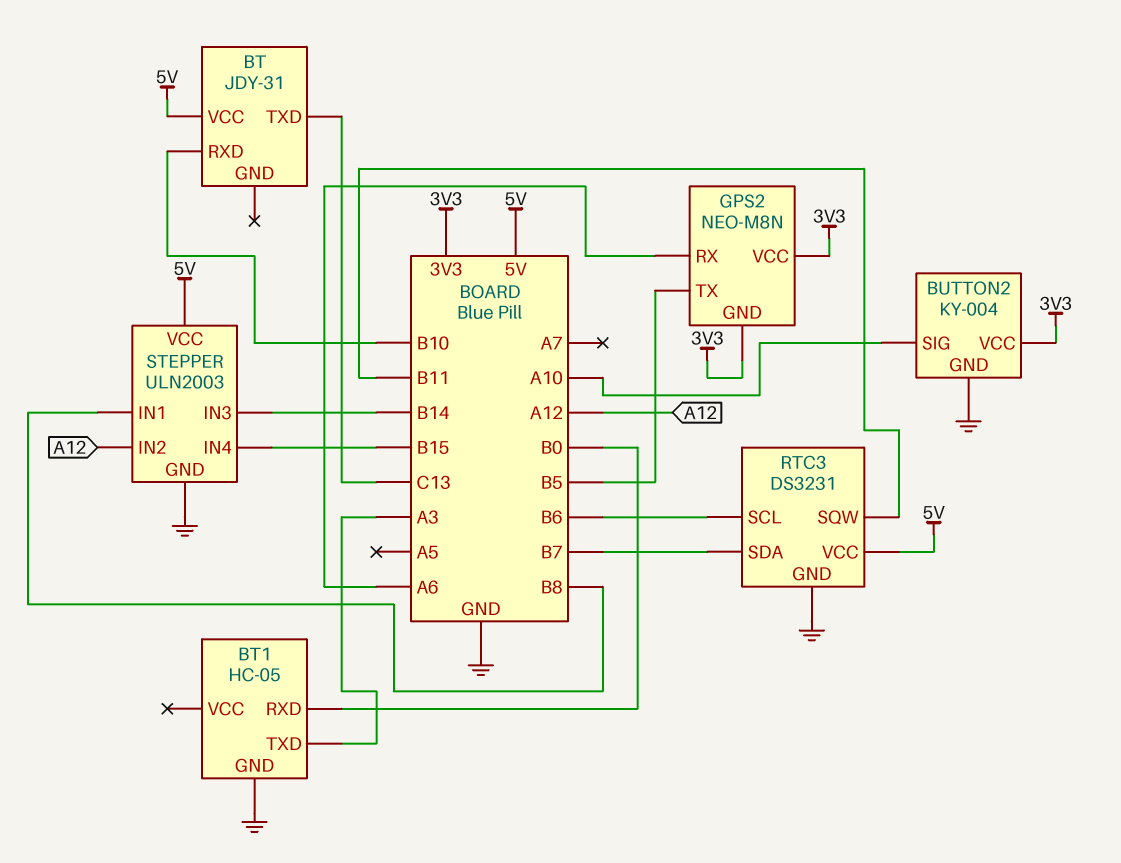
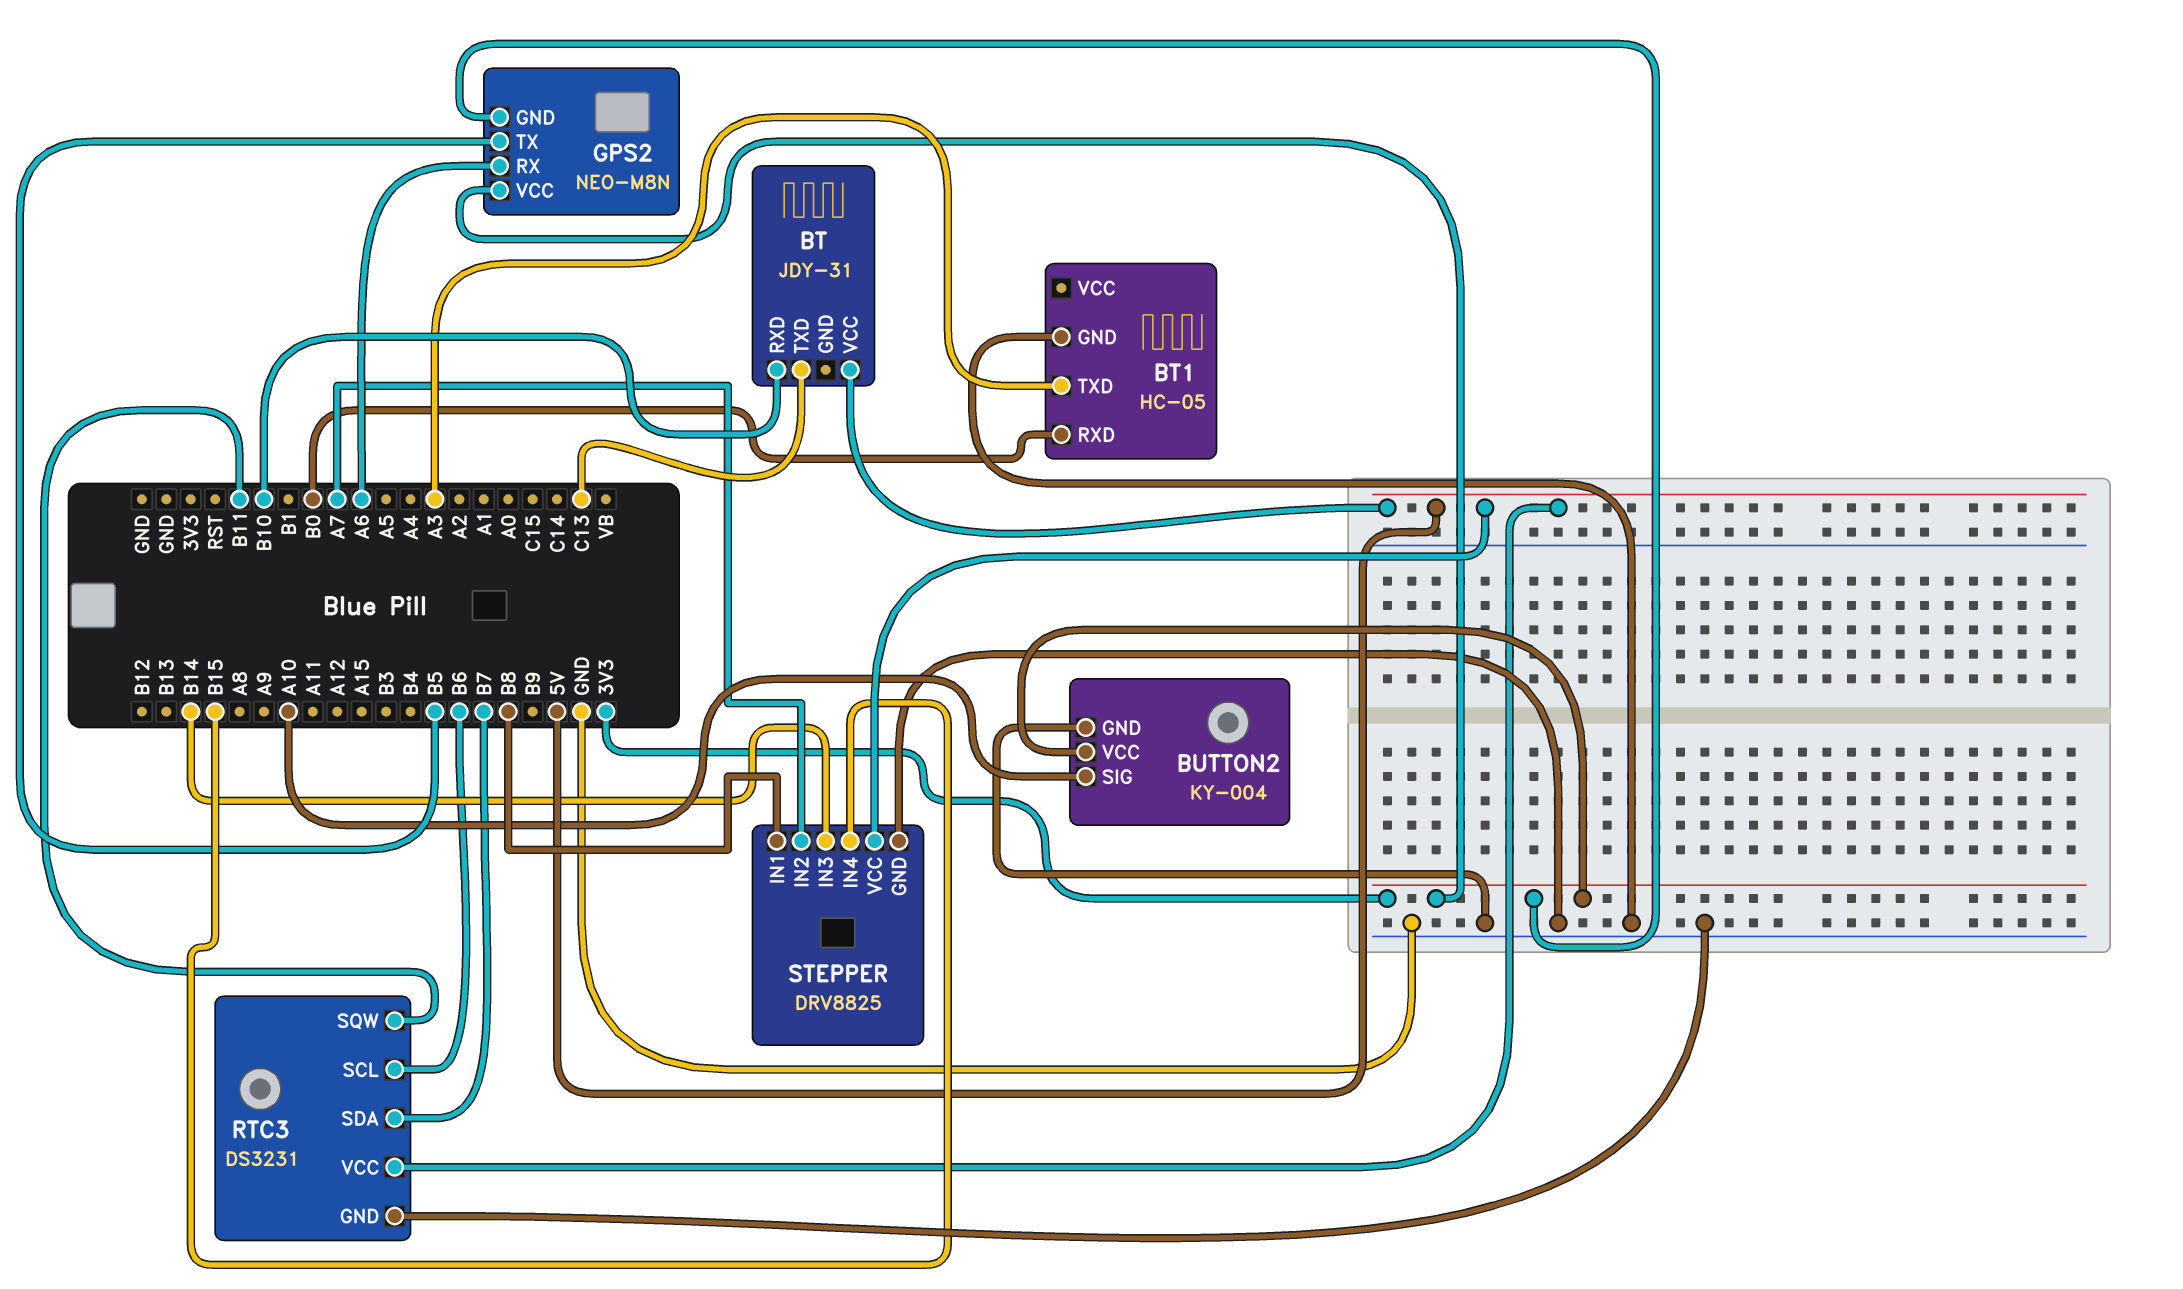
STEPPER: ULN2003 -> DRV8825
STEPPER pin IN2: A12 -> A7

